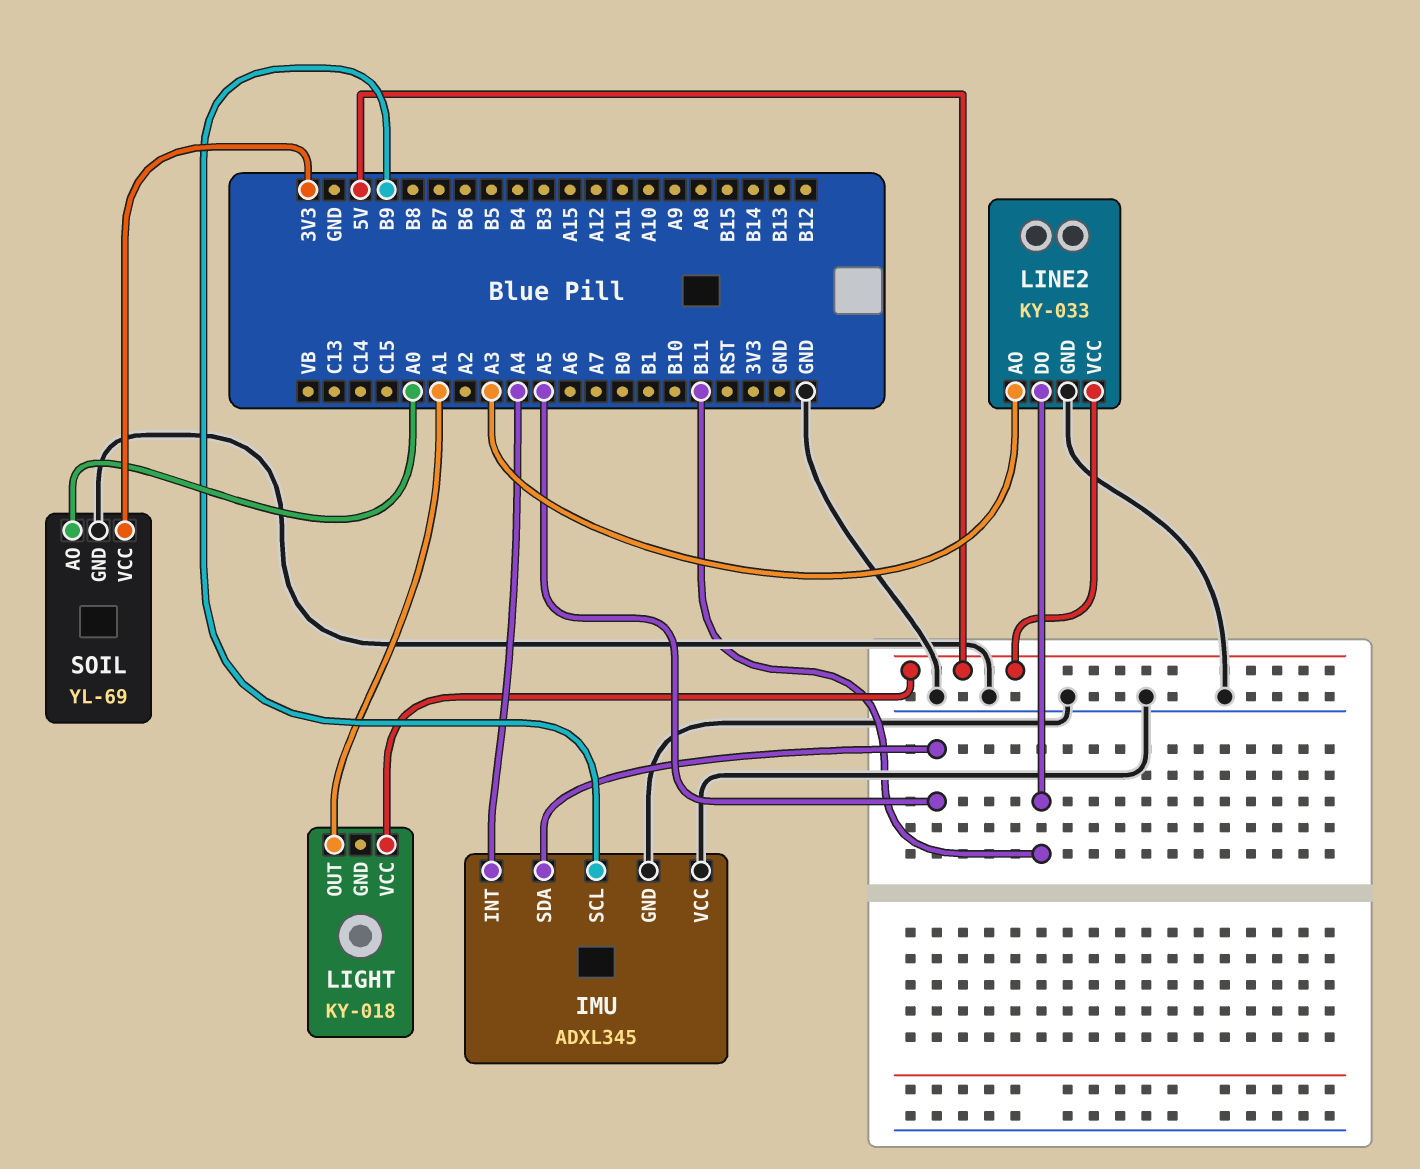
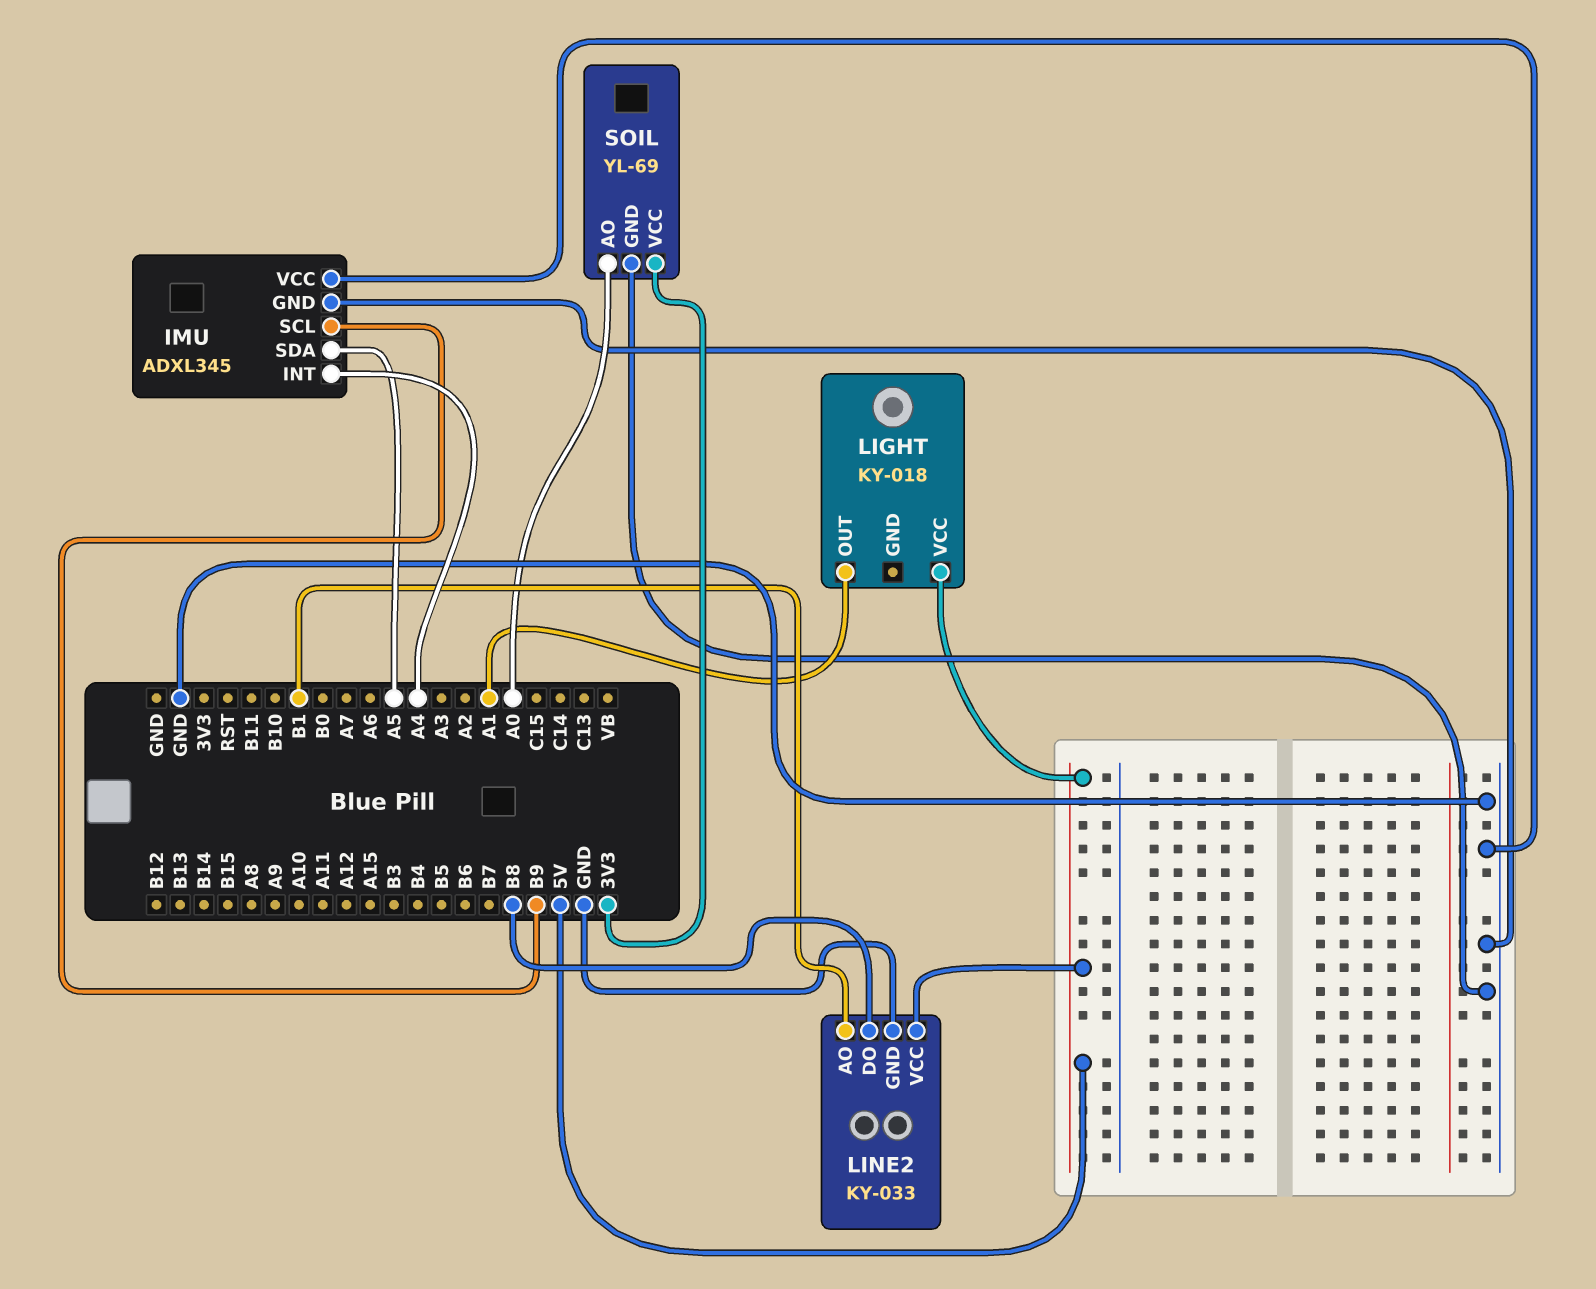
LINE2 pin AO: A3 -> B1
LINE2 pin DO: B11 -> B8

